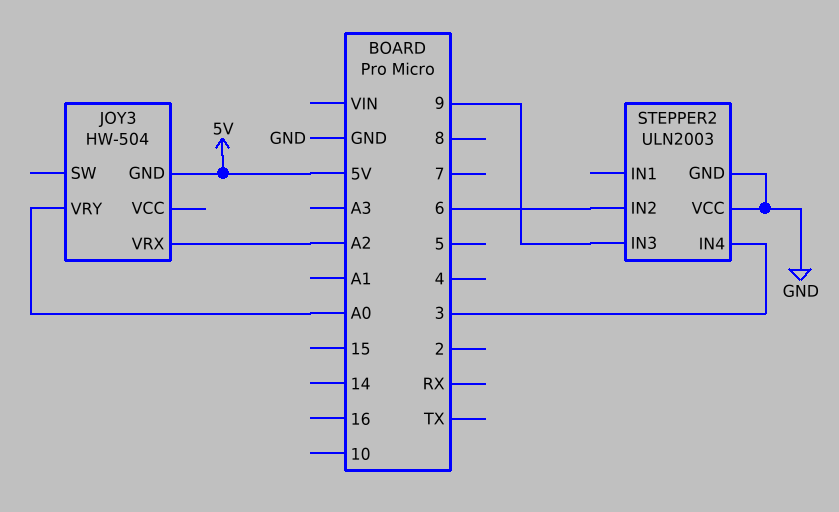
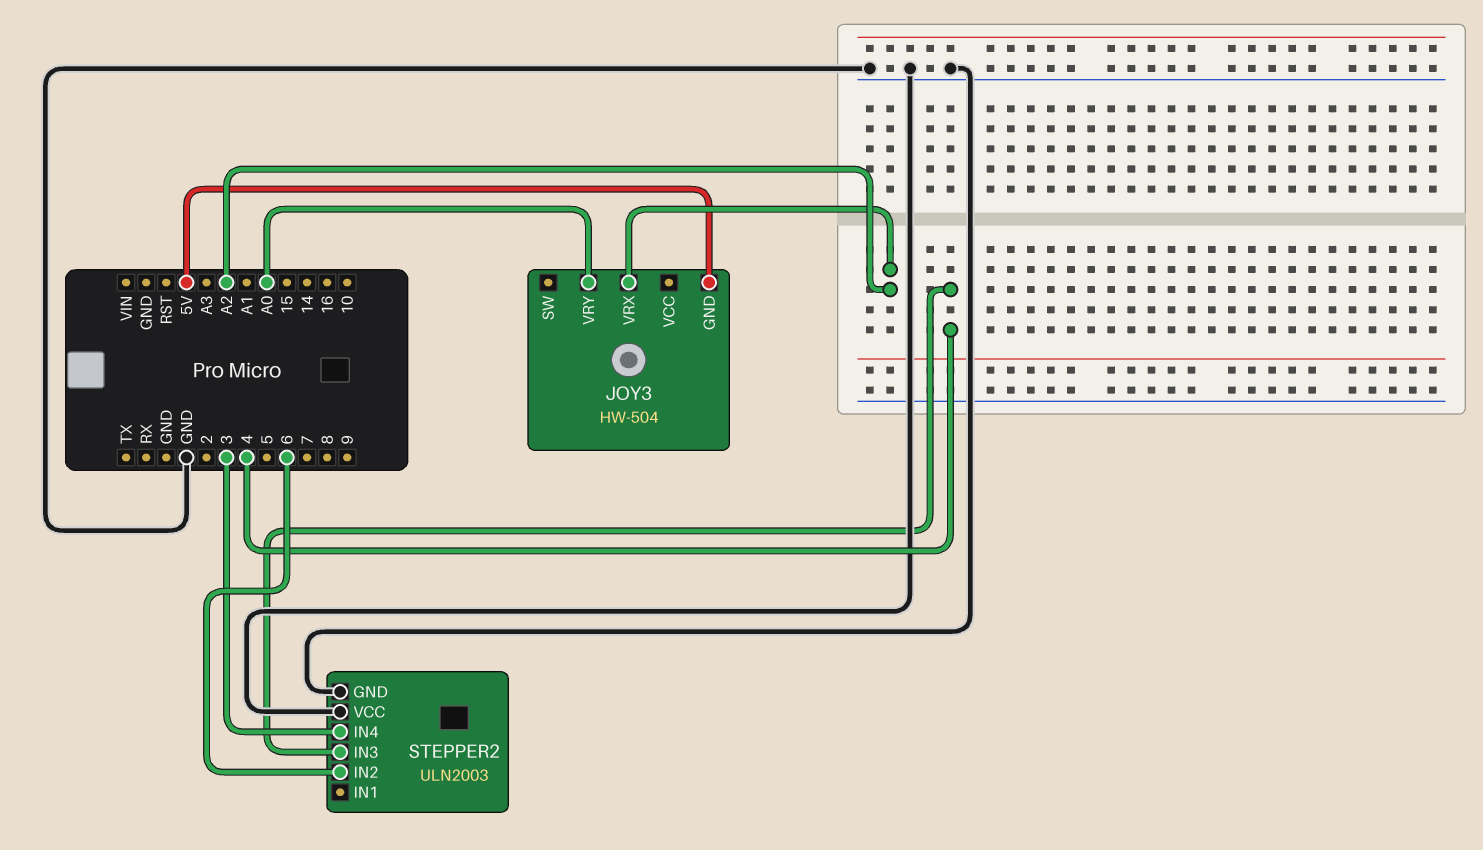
STEPPER2 pin IN3: 9 -> 4

